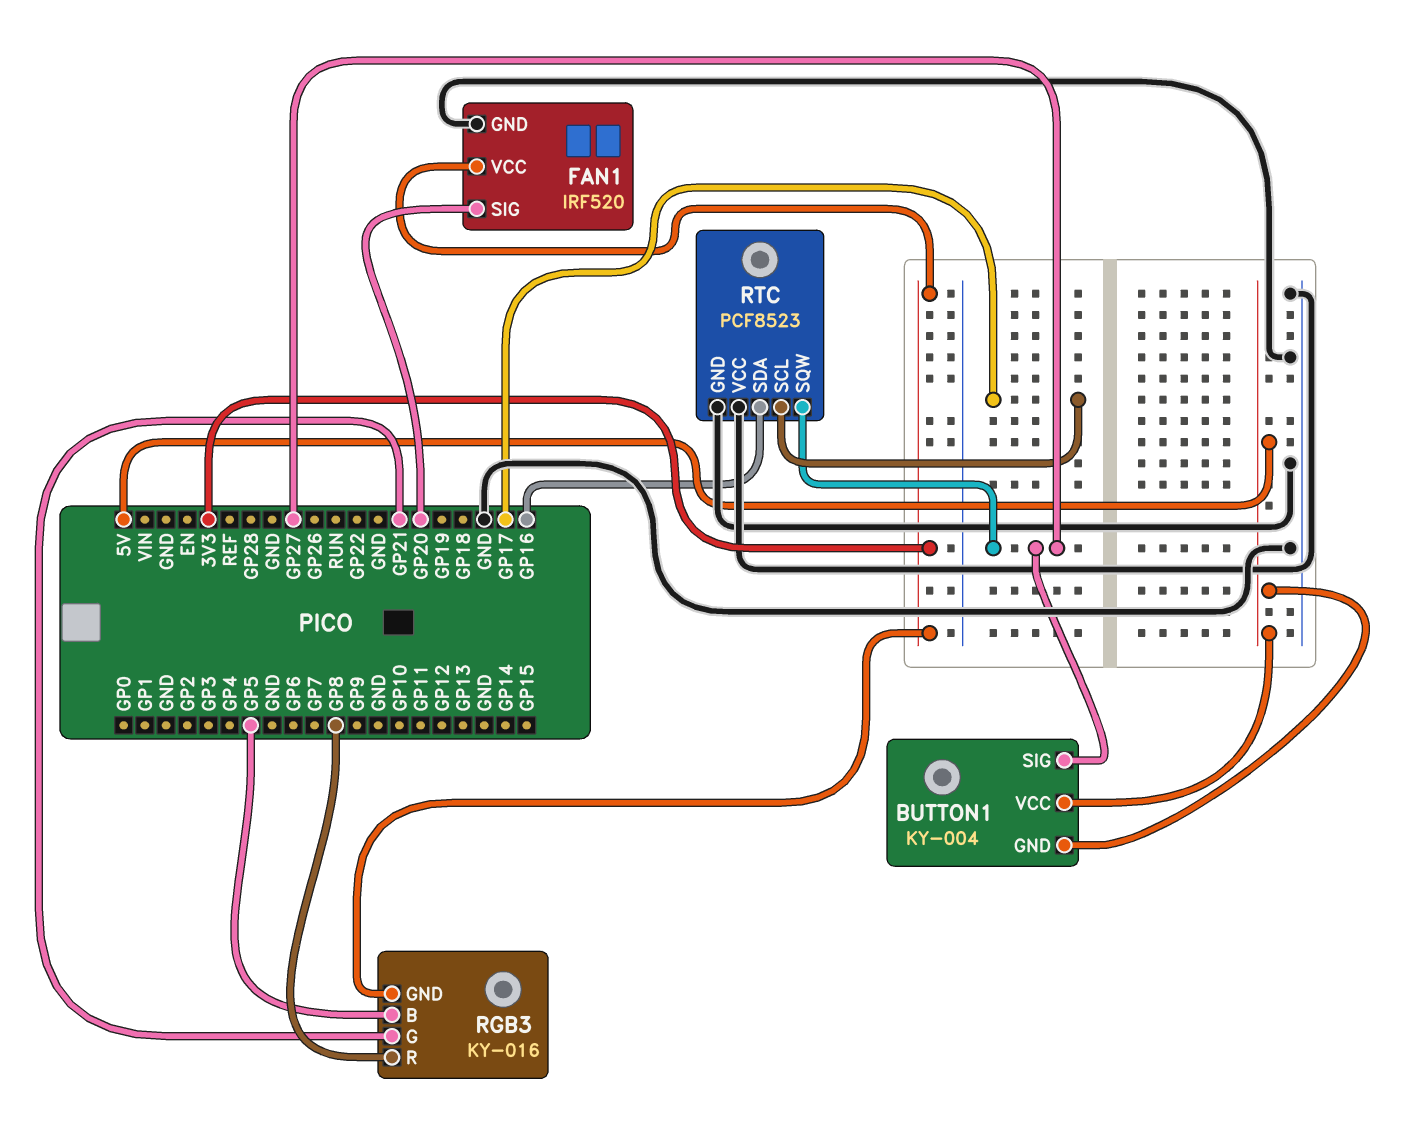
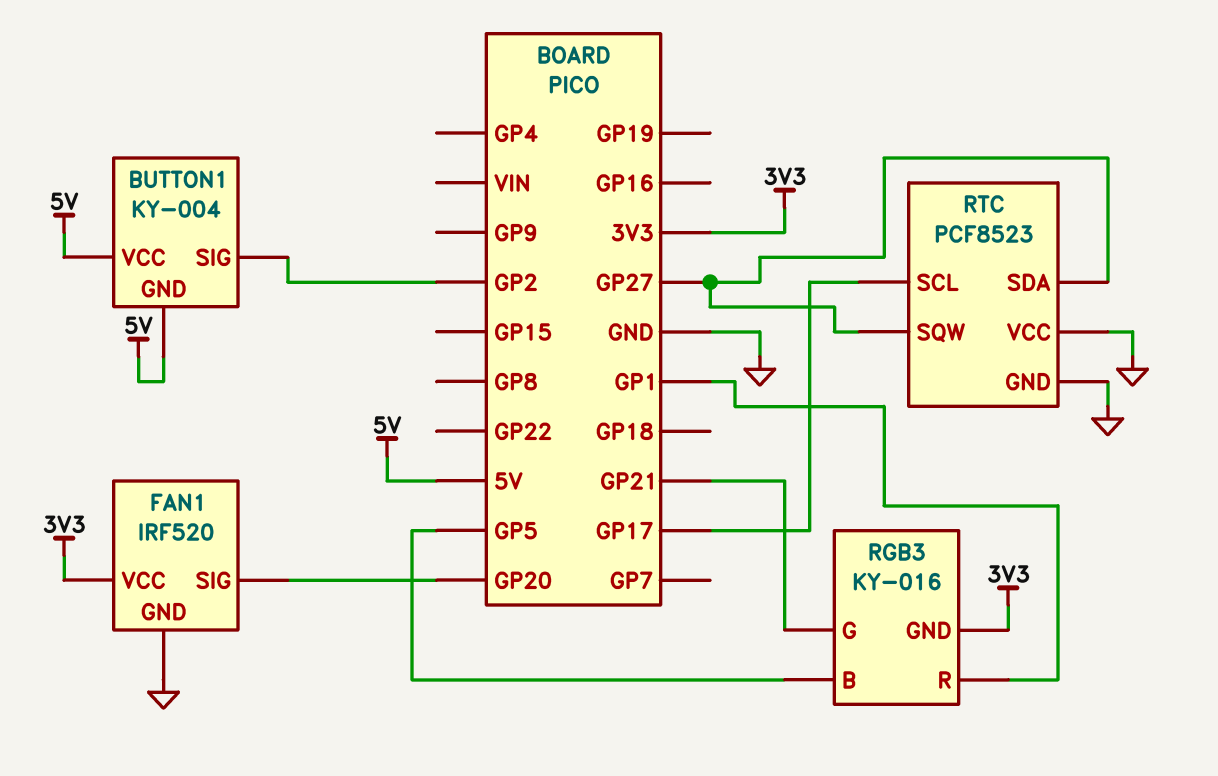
BUTTON1 pin SIG: GP27 -> GP2
RGB3 pin R: GP8 -> GP1
RTC pin SDA: GP16 -> GP27

